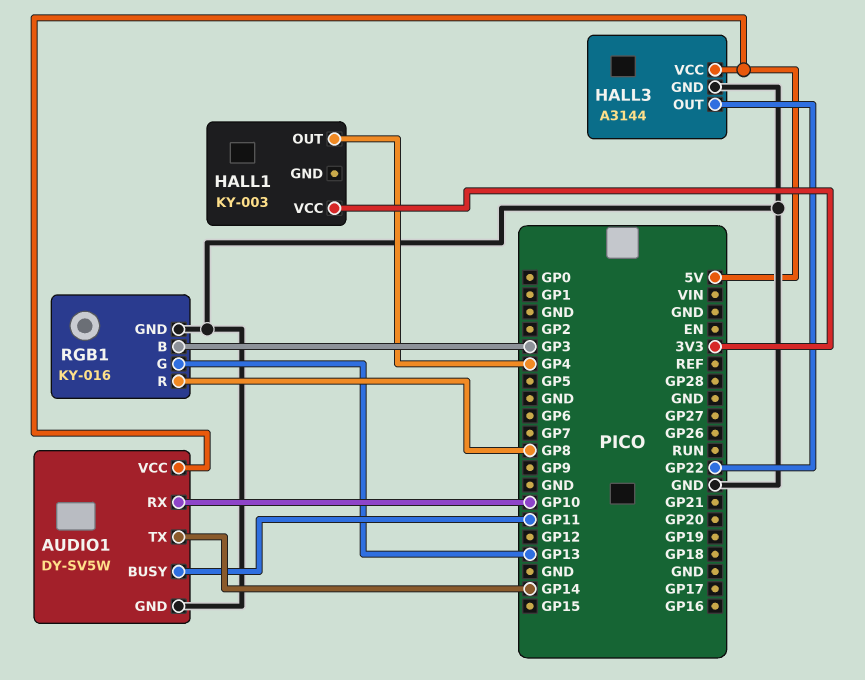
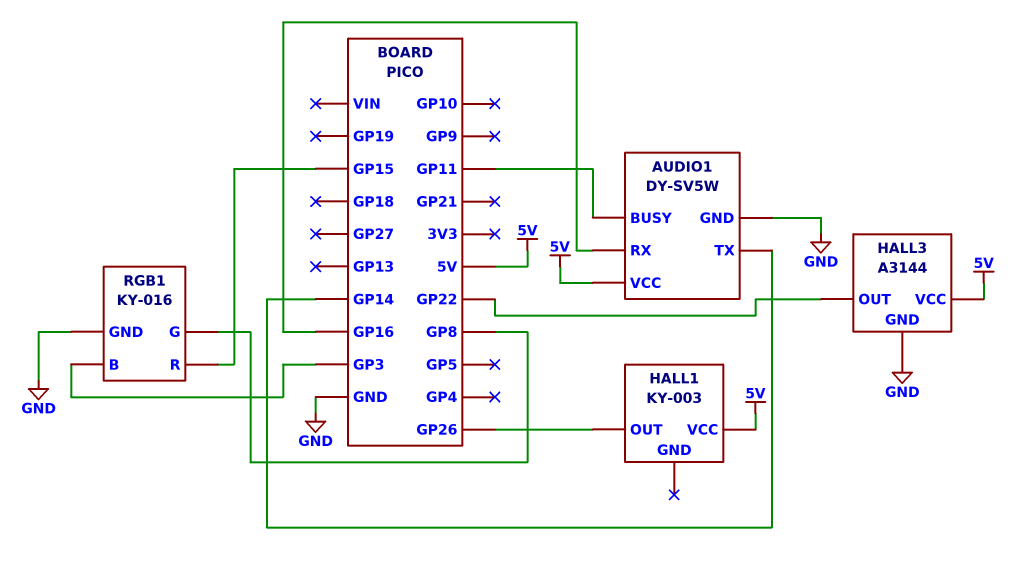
AUDIO1 pin RX: GP10 -> GP16
HALL1 pin OUT: GP4 -> GP26
HALL1 pin VCC: 3V3 -> 5V
RGB1 pin G: GP13 -> GP8
RGB1 pin R: GP8 -> GP15

